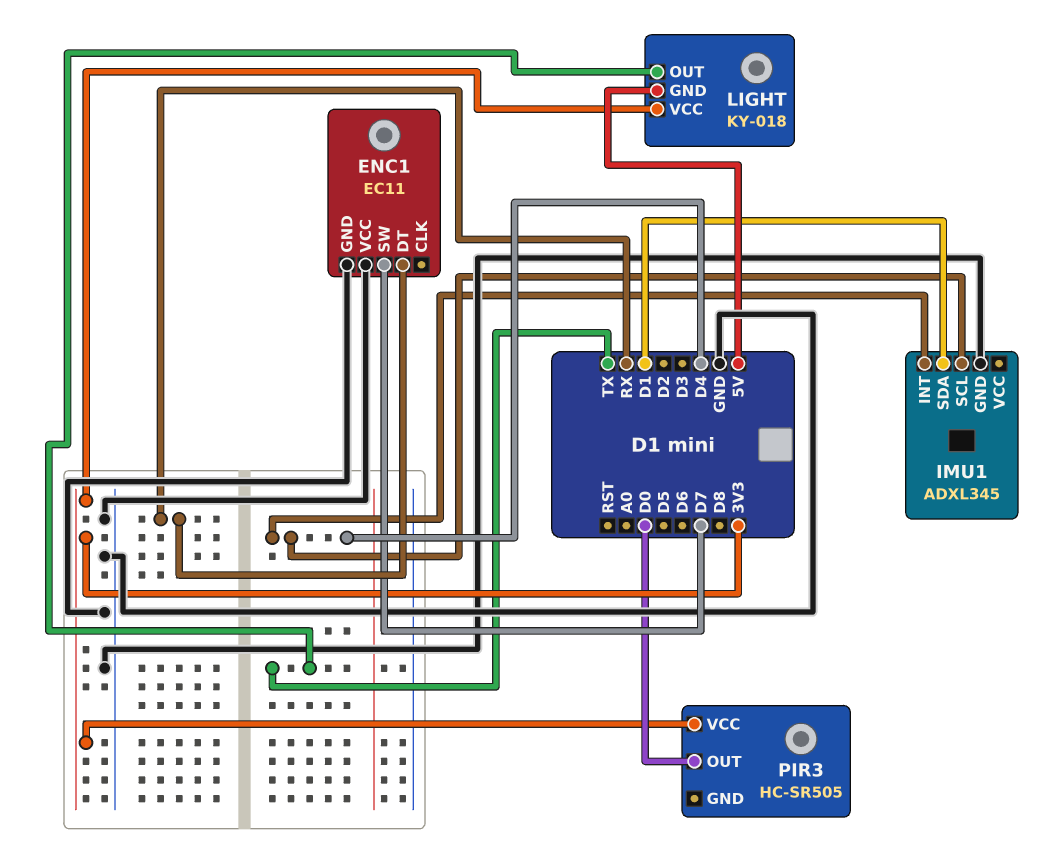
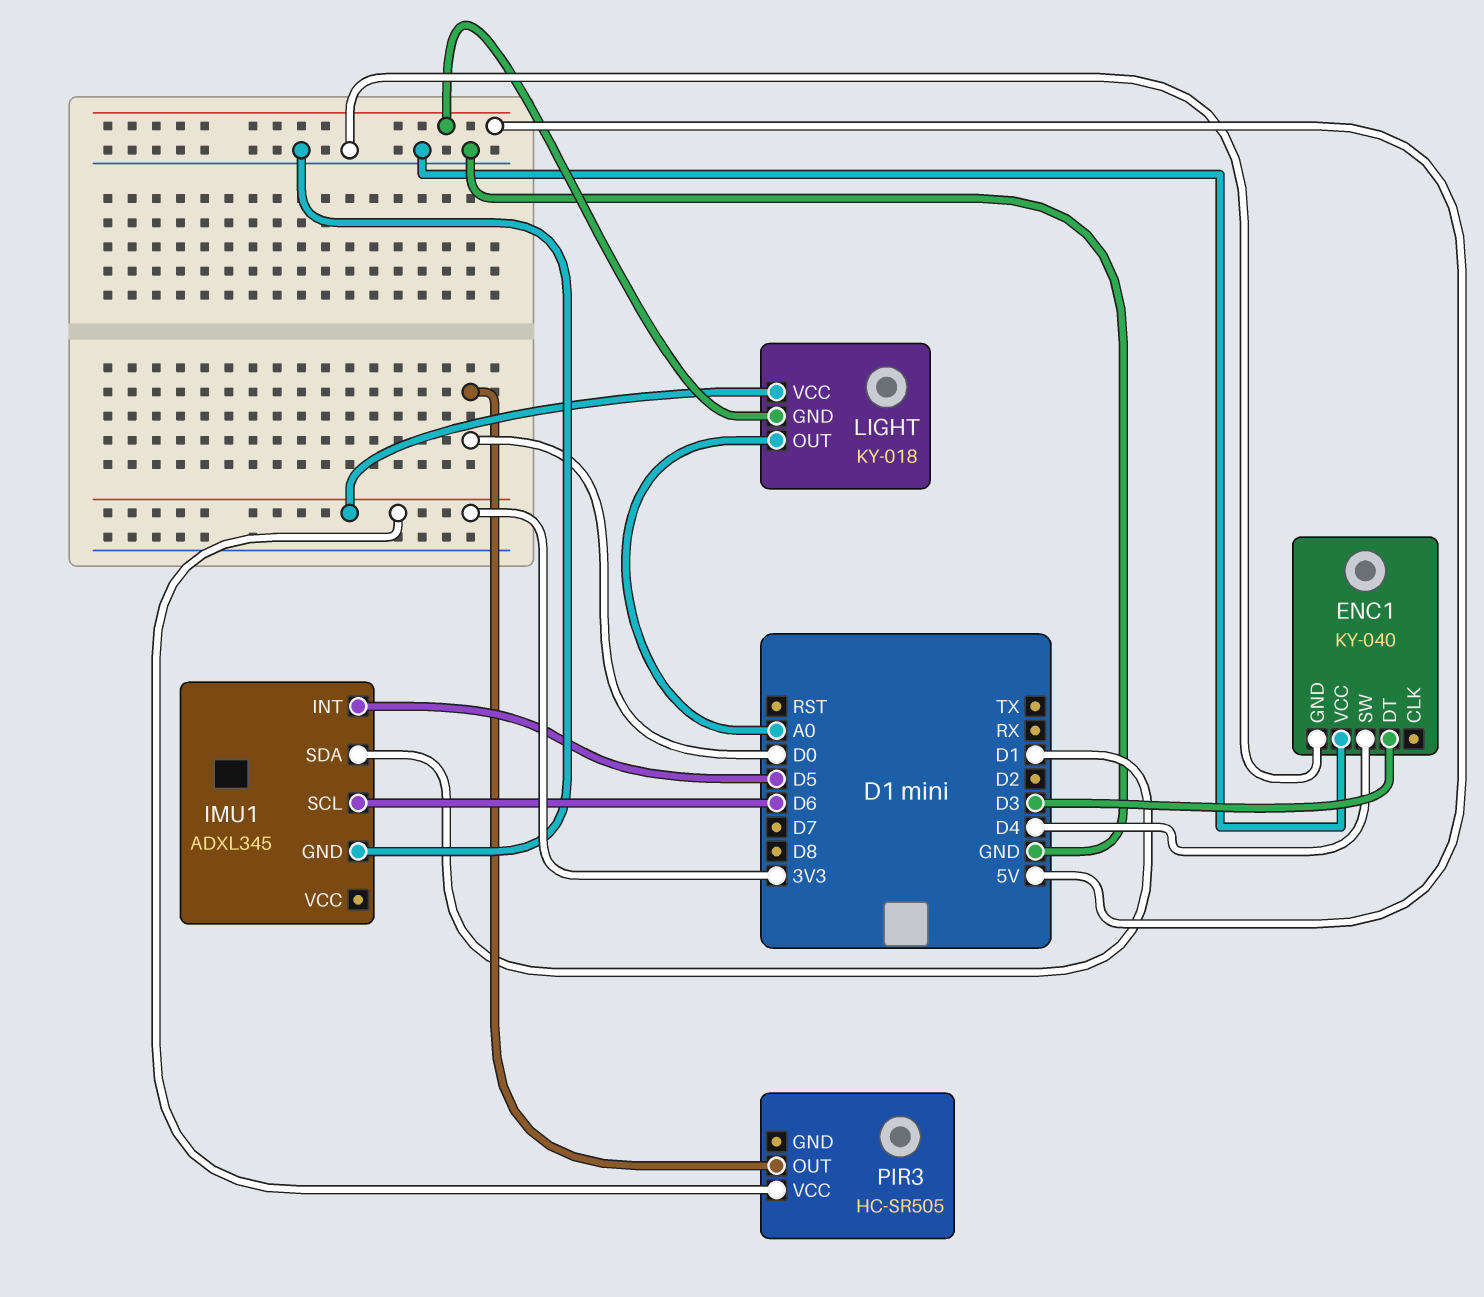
ENC1: EC11 -> KY-040
ENC1 pin DT: RX -> D3
ENC1 pin SW: D7 -> D4
IMU1 pin INT: D4 -> D5
IMU1 pin SCL: D4 -> D6
LIGHT pin OUT: TX -> A0

